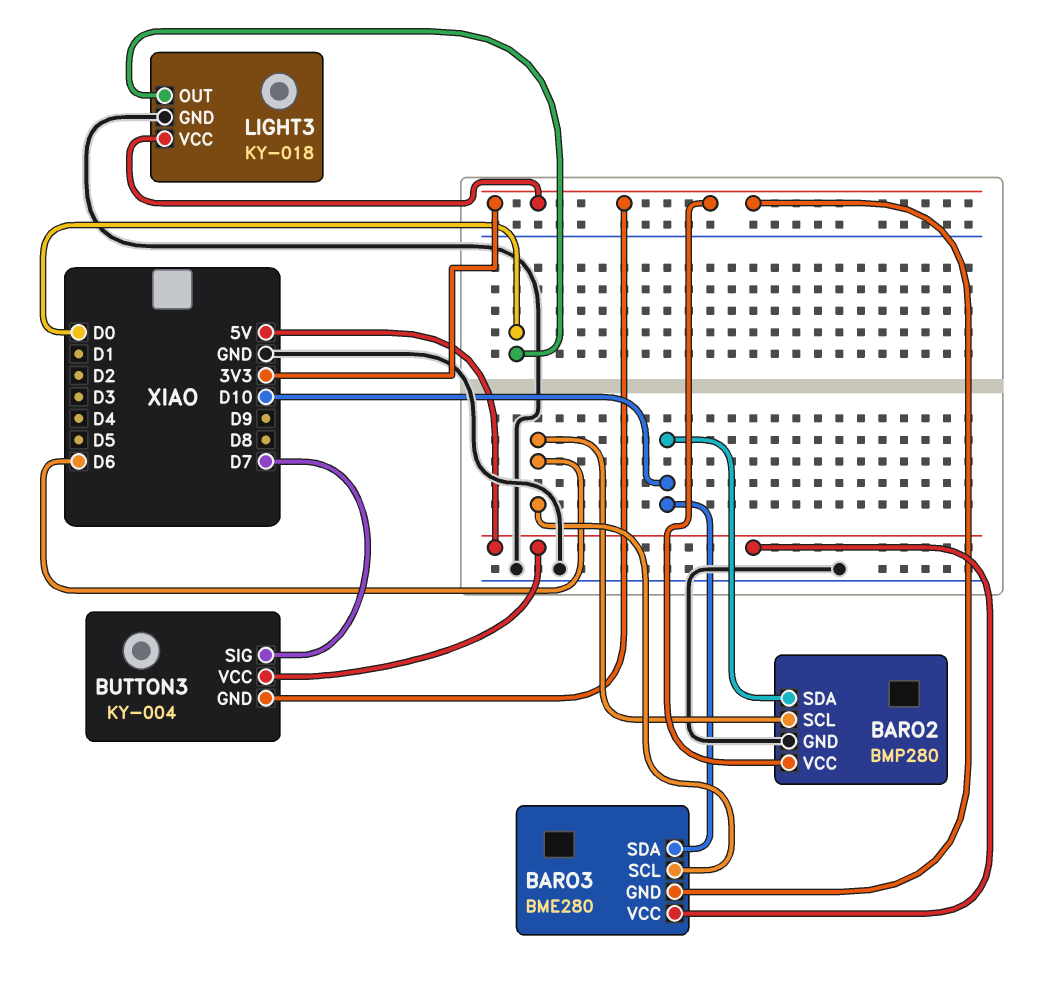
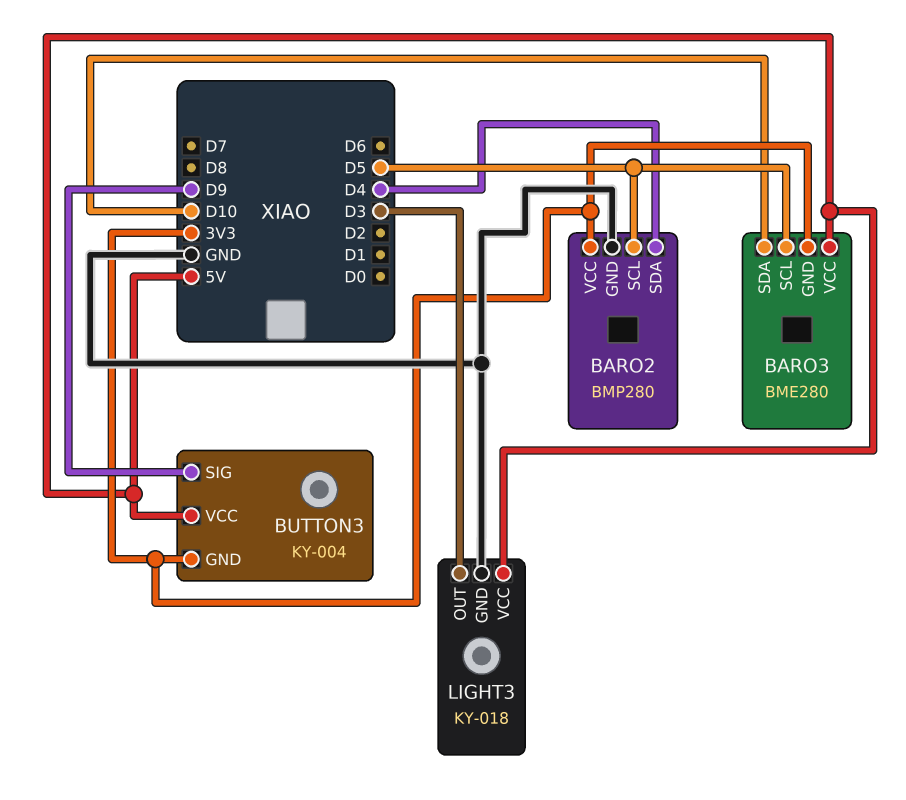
BARO2 pin SCL: D6 -> D5
BARO2 pin SDA: D10 -> D4
BARO3 pin SCL: D6 -> D5
BUTTON3 pin SIG: D7 -> D9
LIGHT3 pin OUT: D0 -> D3
LIGHT3 pin VCC: 3V3 -> 5V

